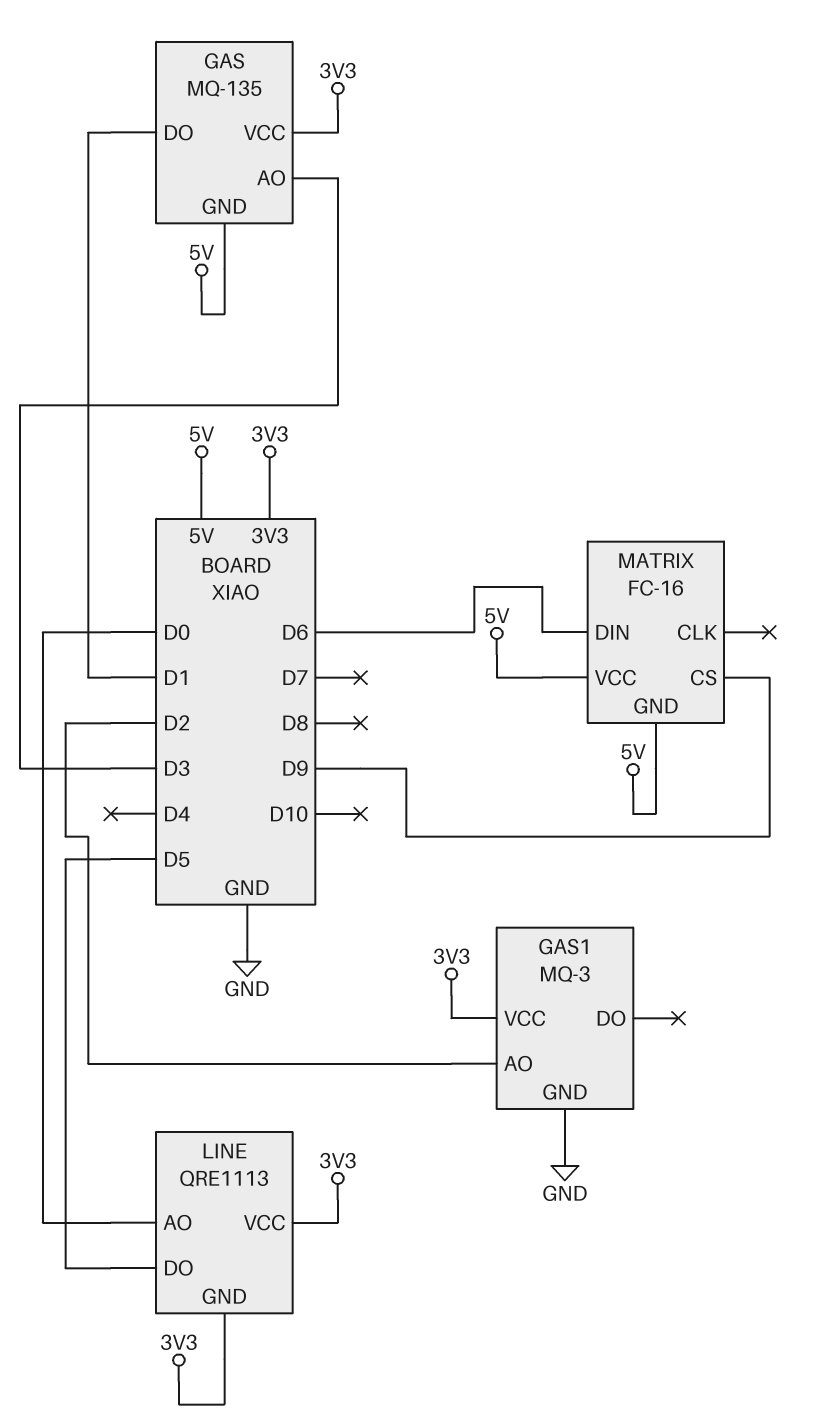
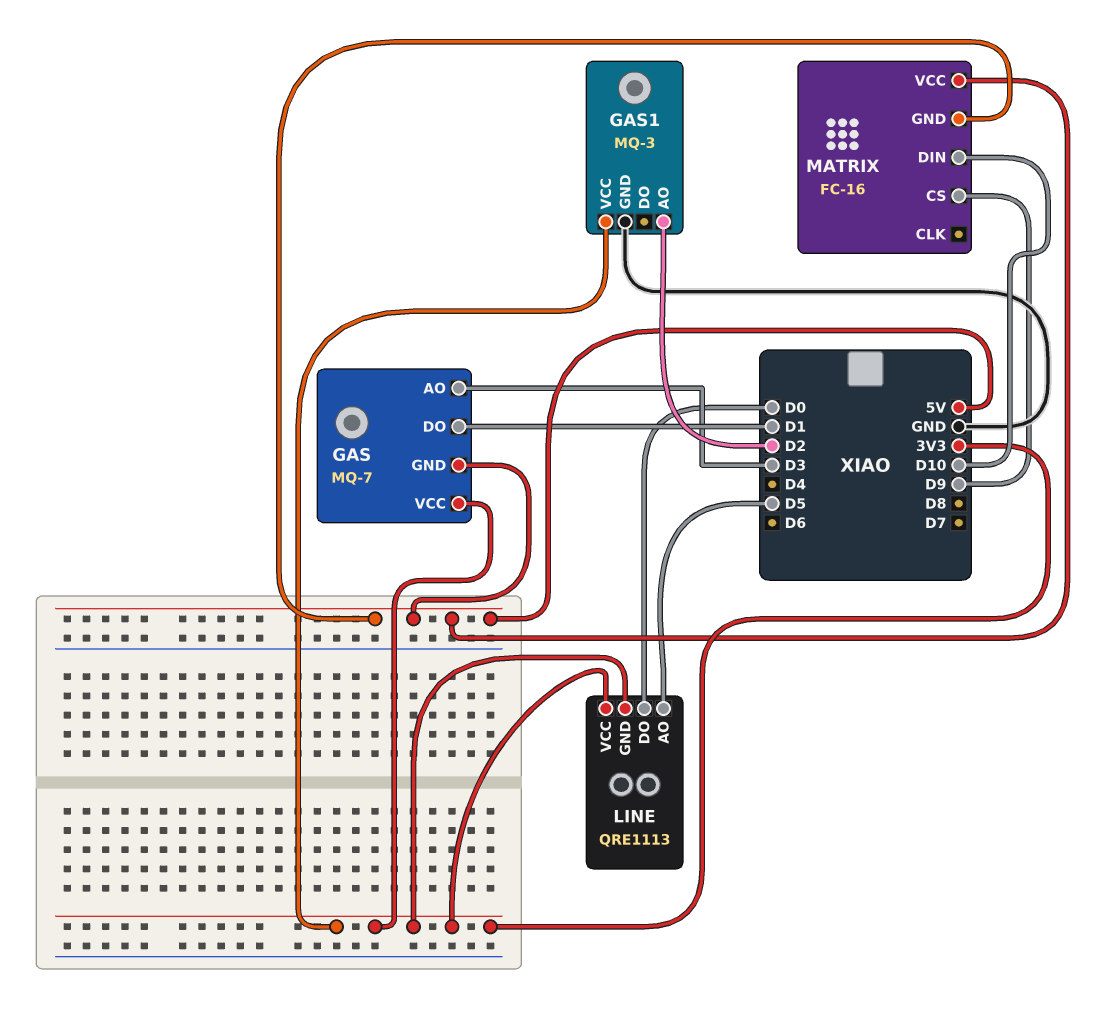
GAS: MQ-135 -> MQ-7
LINE pin AO: D0 -> D5
LINE pin DO: D5 -> D0
MATRIX pin DIN: D6 -> D10

